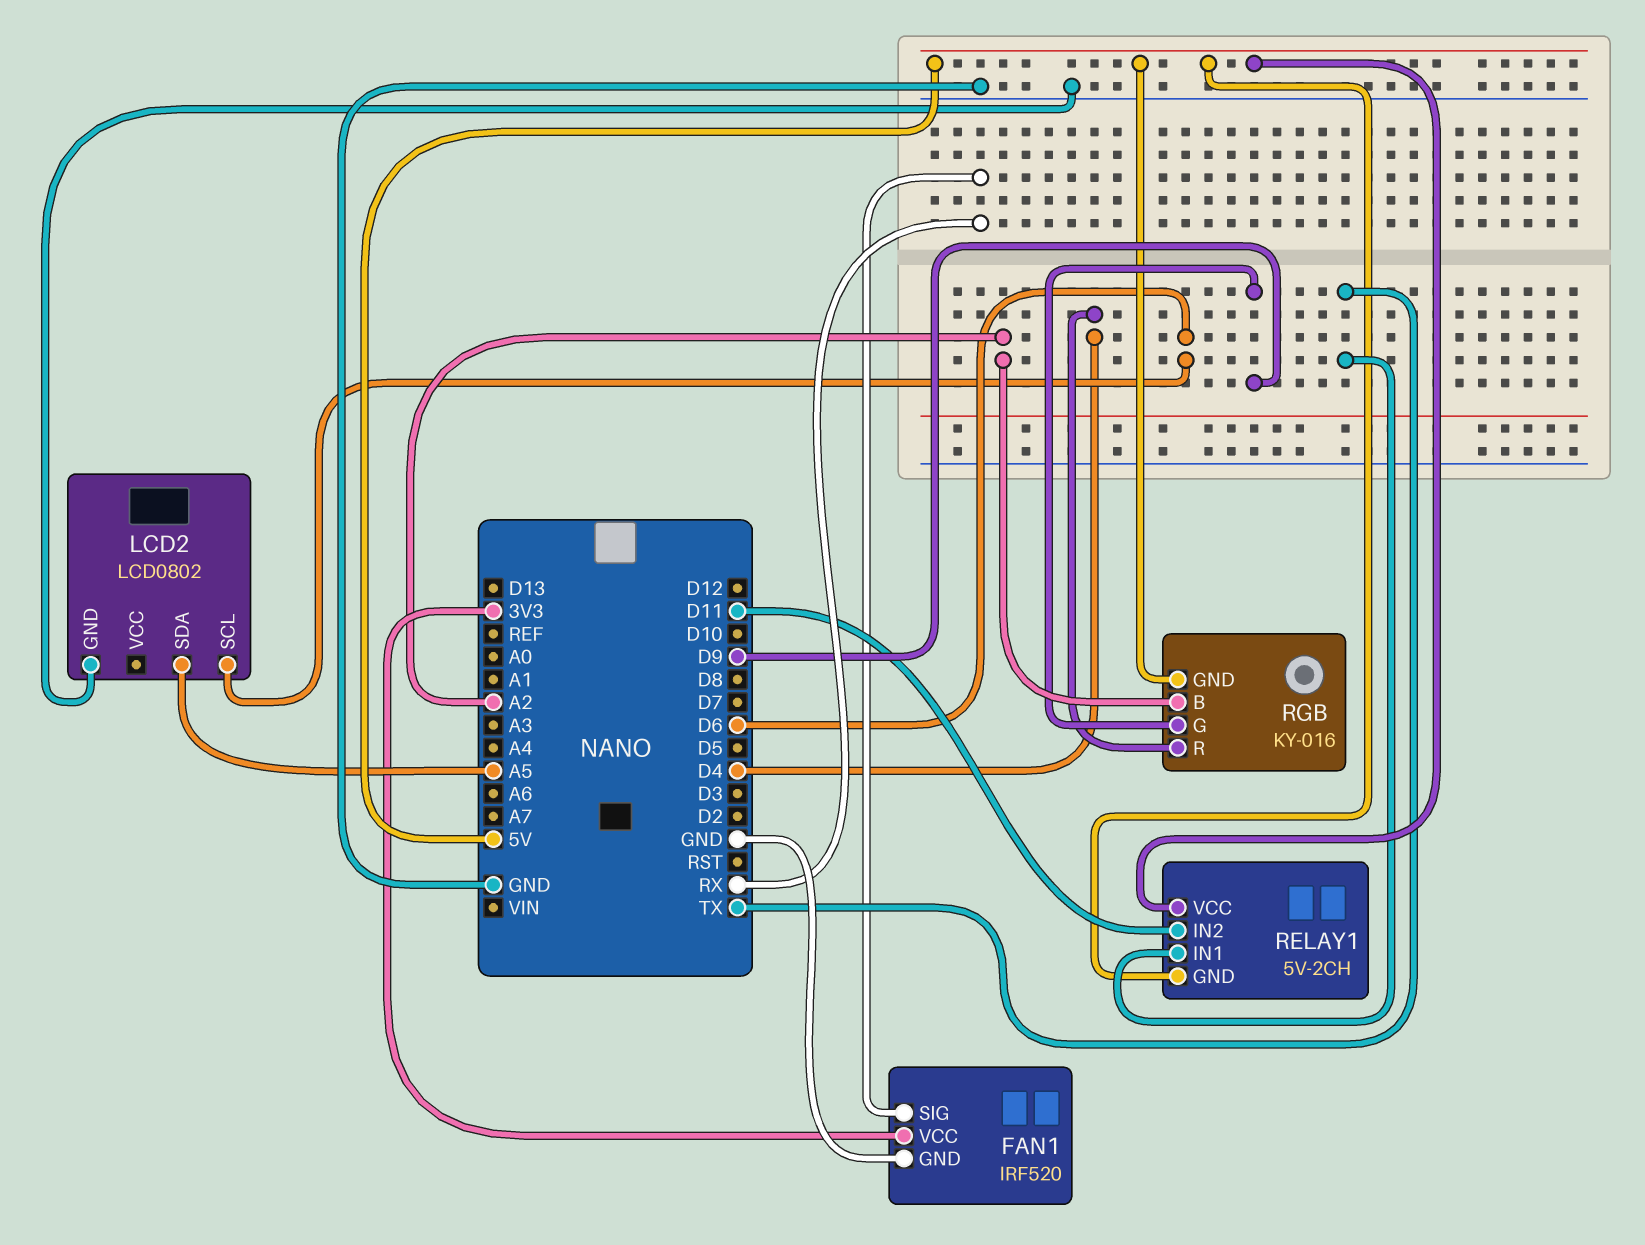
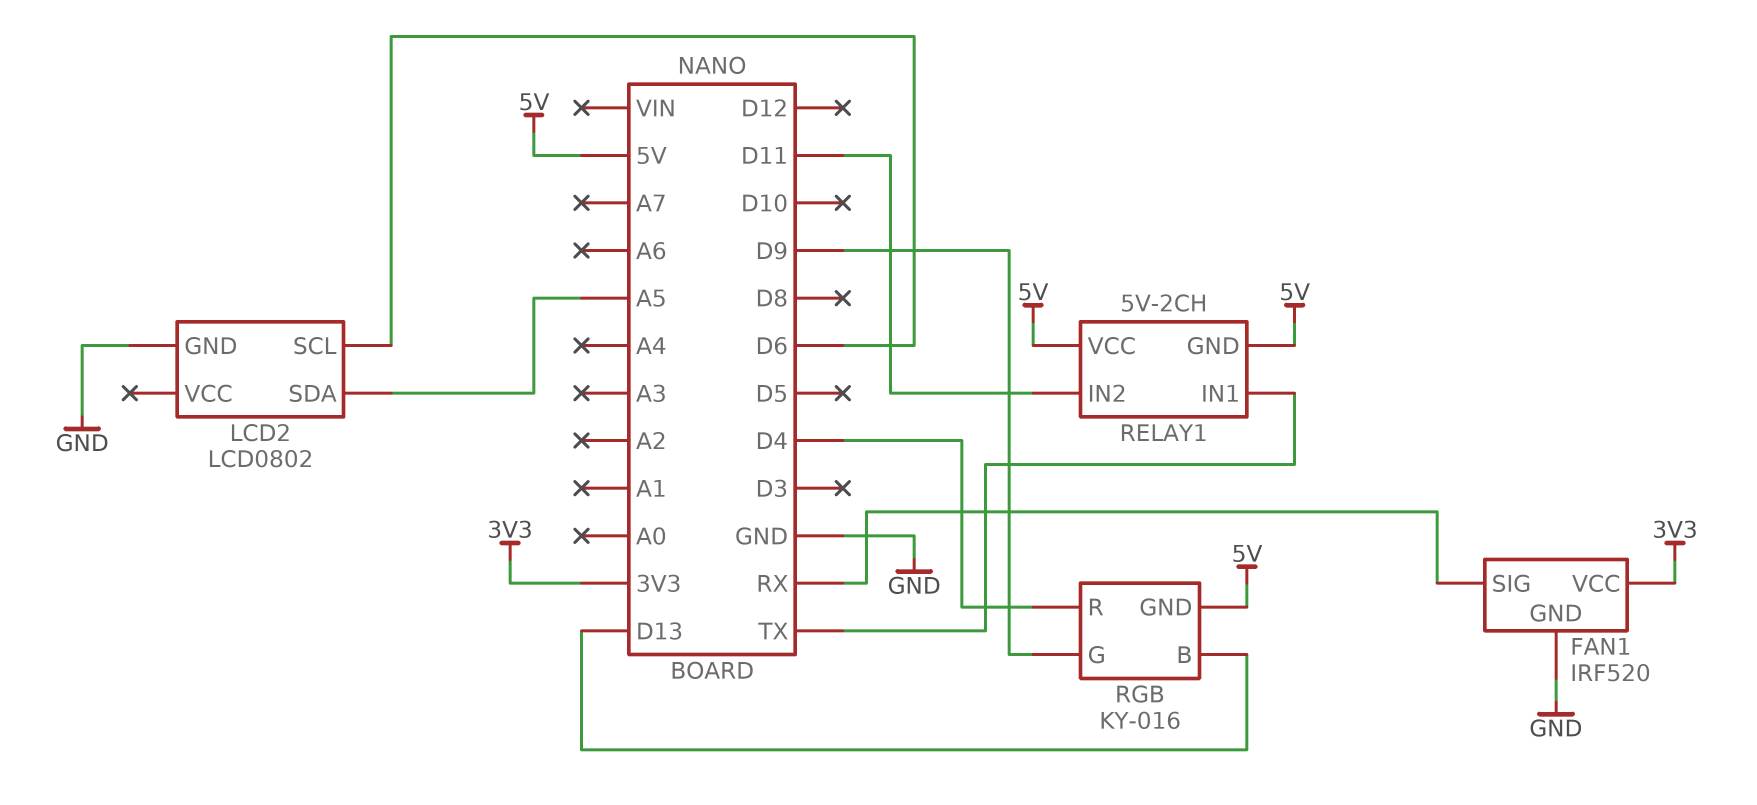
RGB pin B: A2 -> D13

